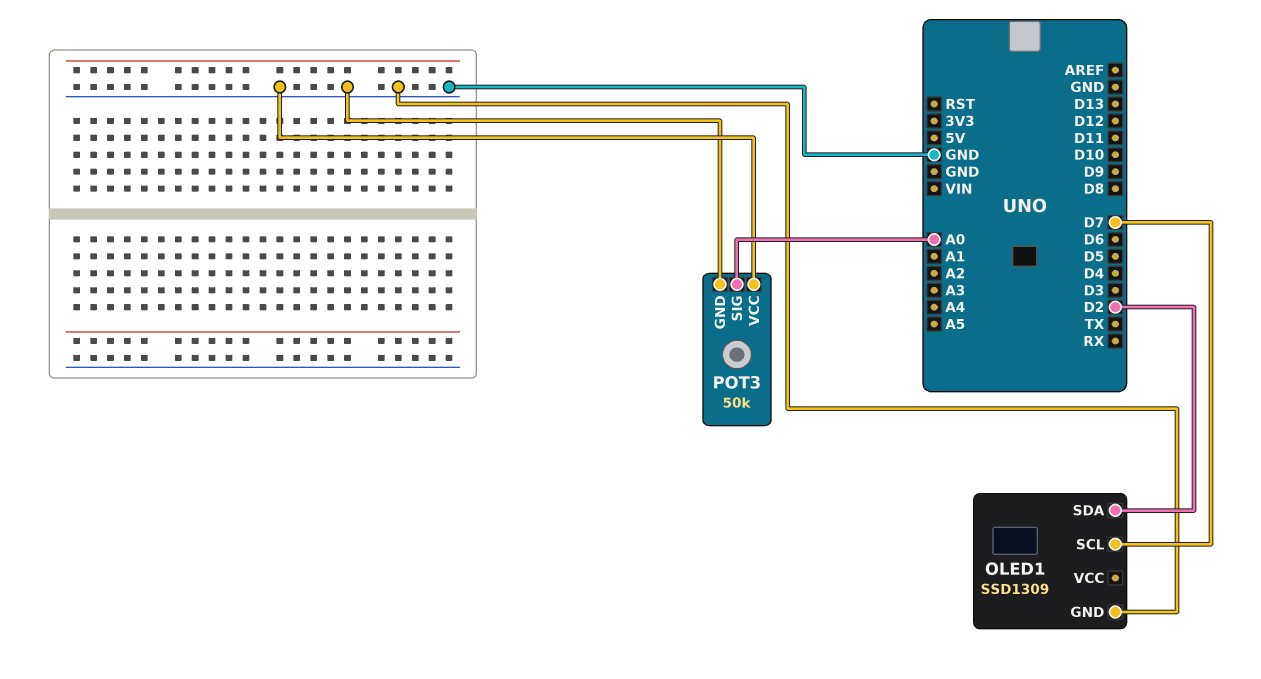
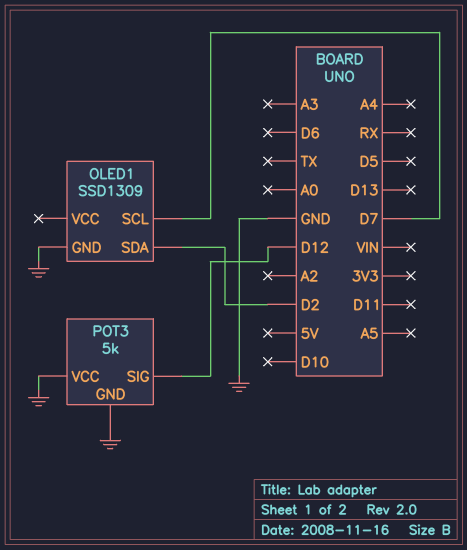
POT3: 50k -> 5k
POT3 pin SIG: A0 -> D12

